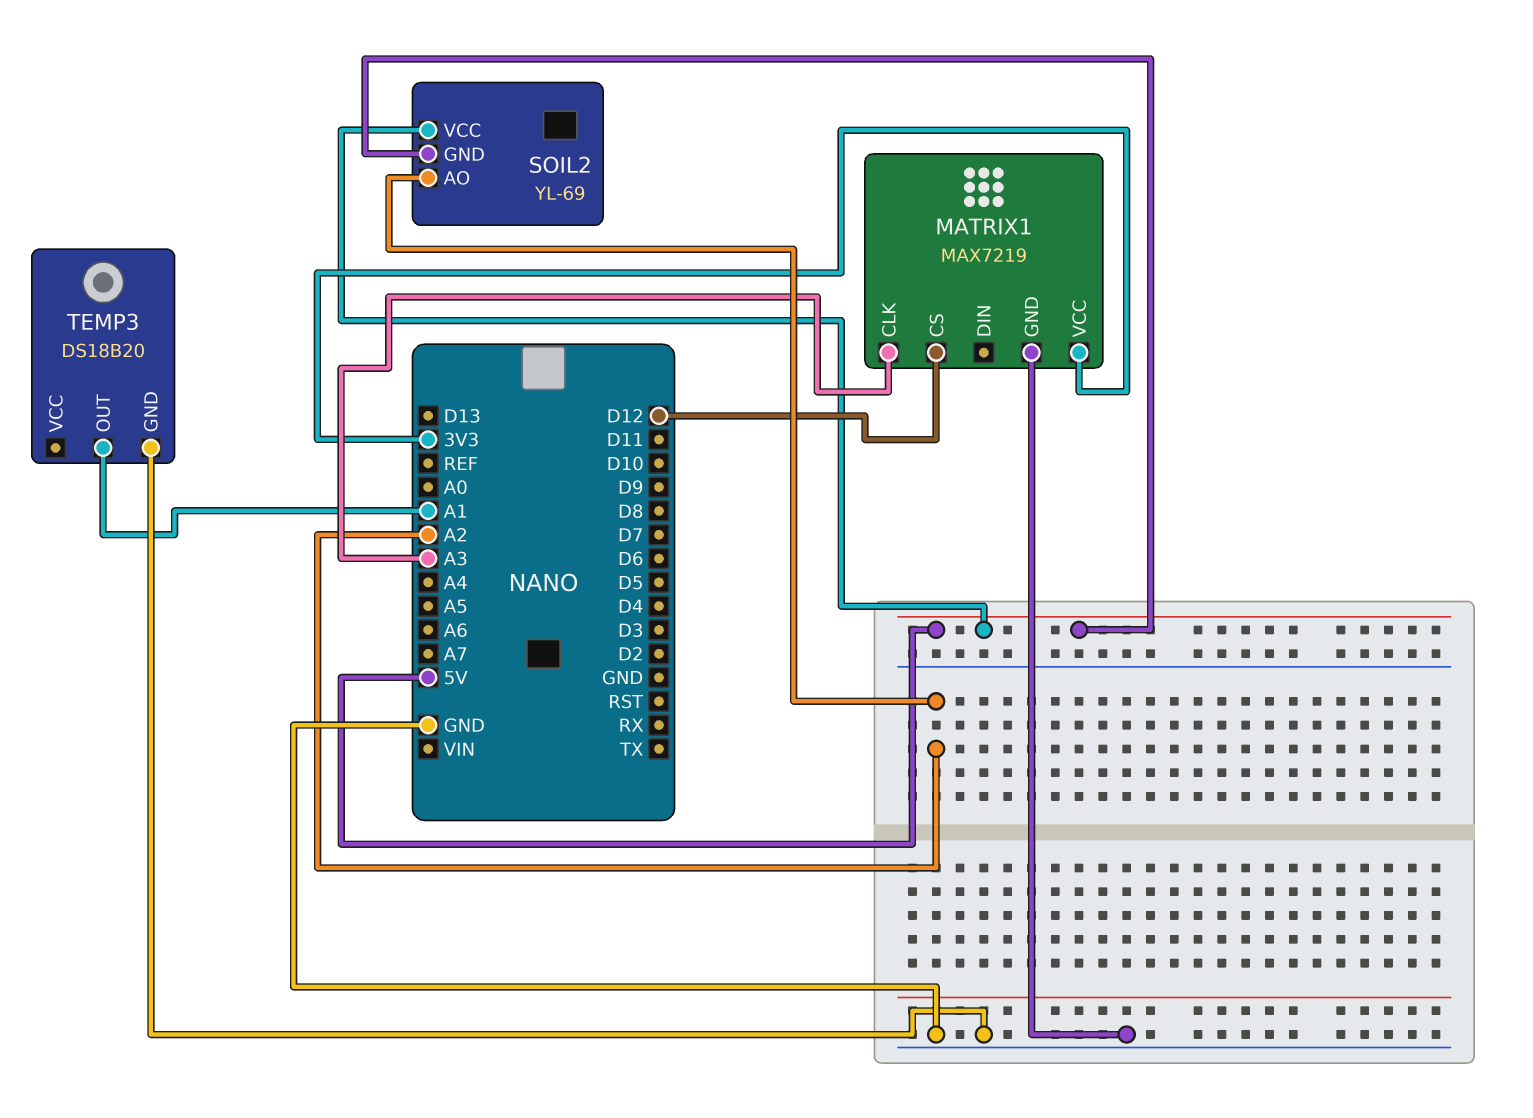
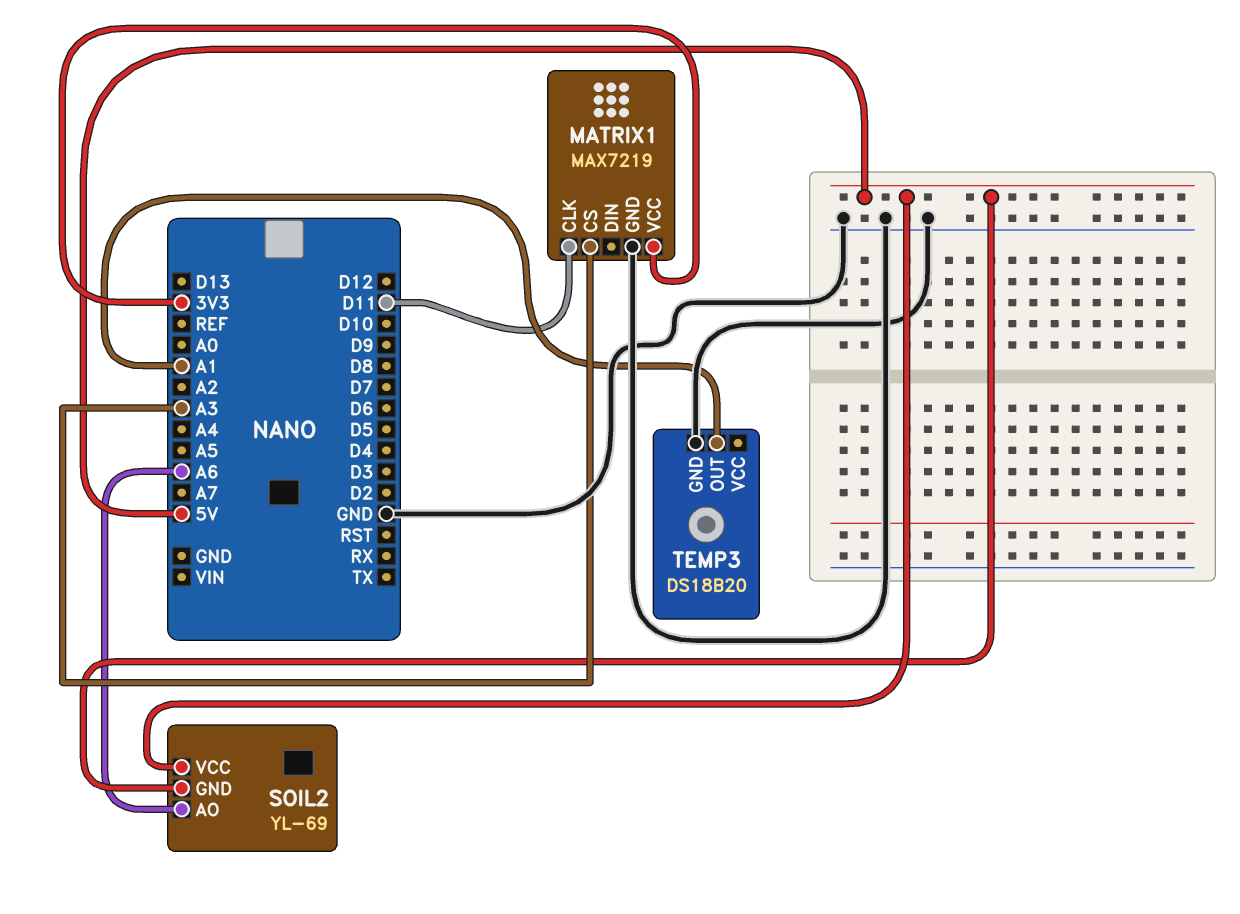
MATRIX1 pin CLK: A3 -> D11
MATRIX1 pin CS: D12 -> A3
SOIL2 pin AO: A2 -> A6

